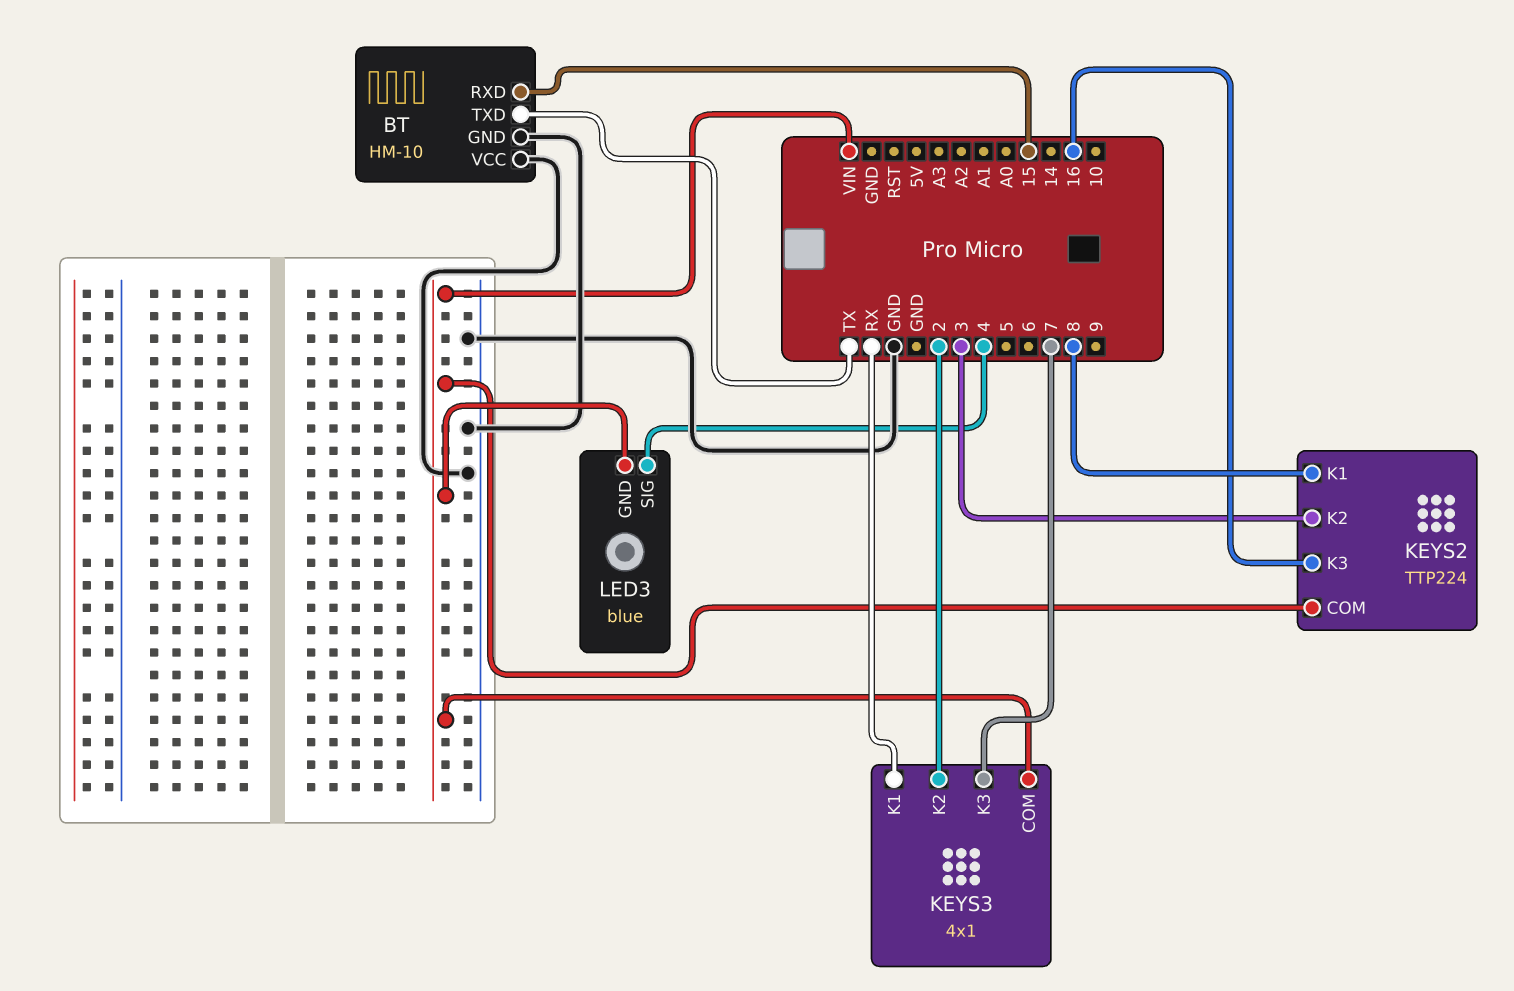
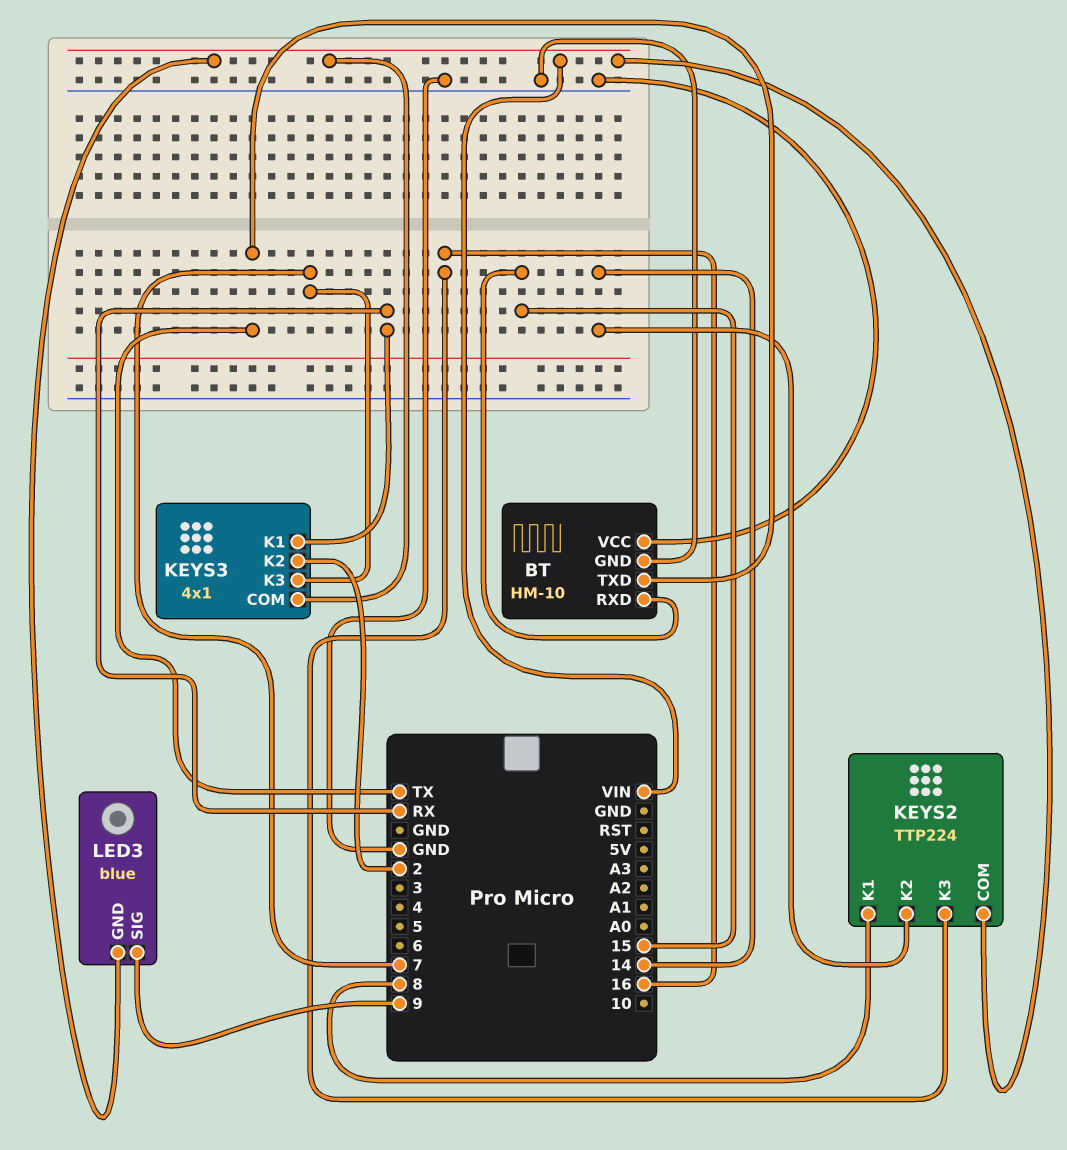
KEYS2 pin K2: 3 -> 14
LED3 pin SIG: 4 -> 9

